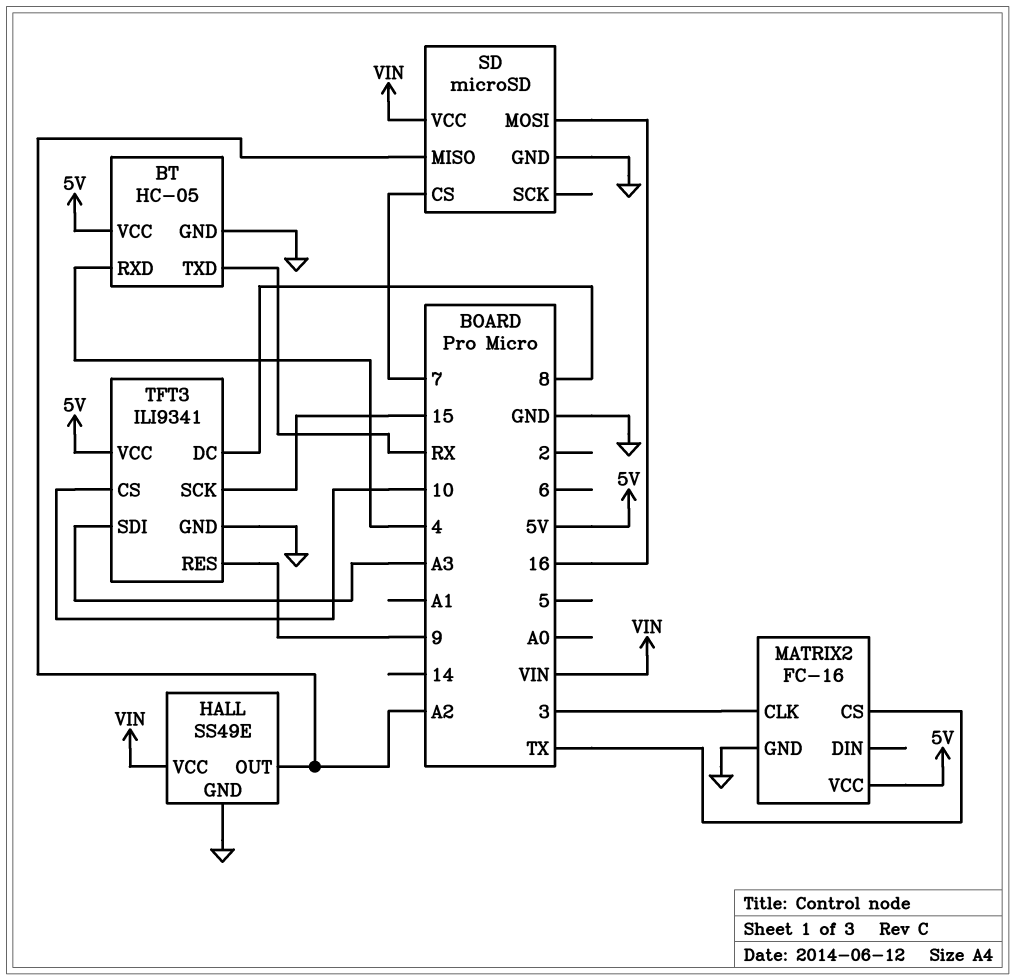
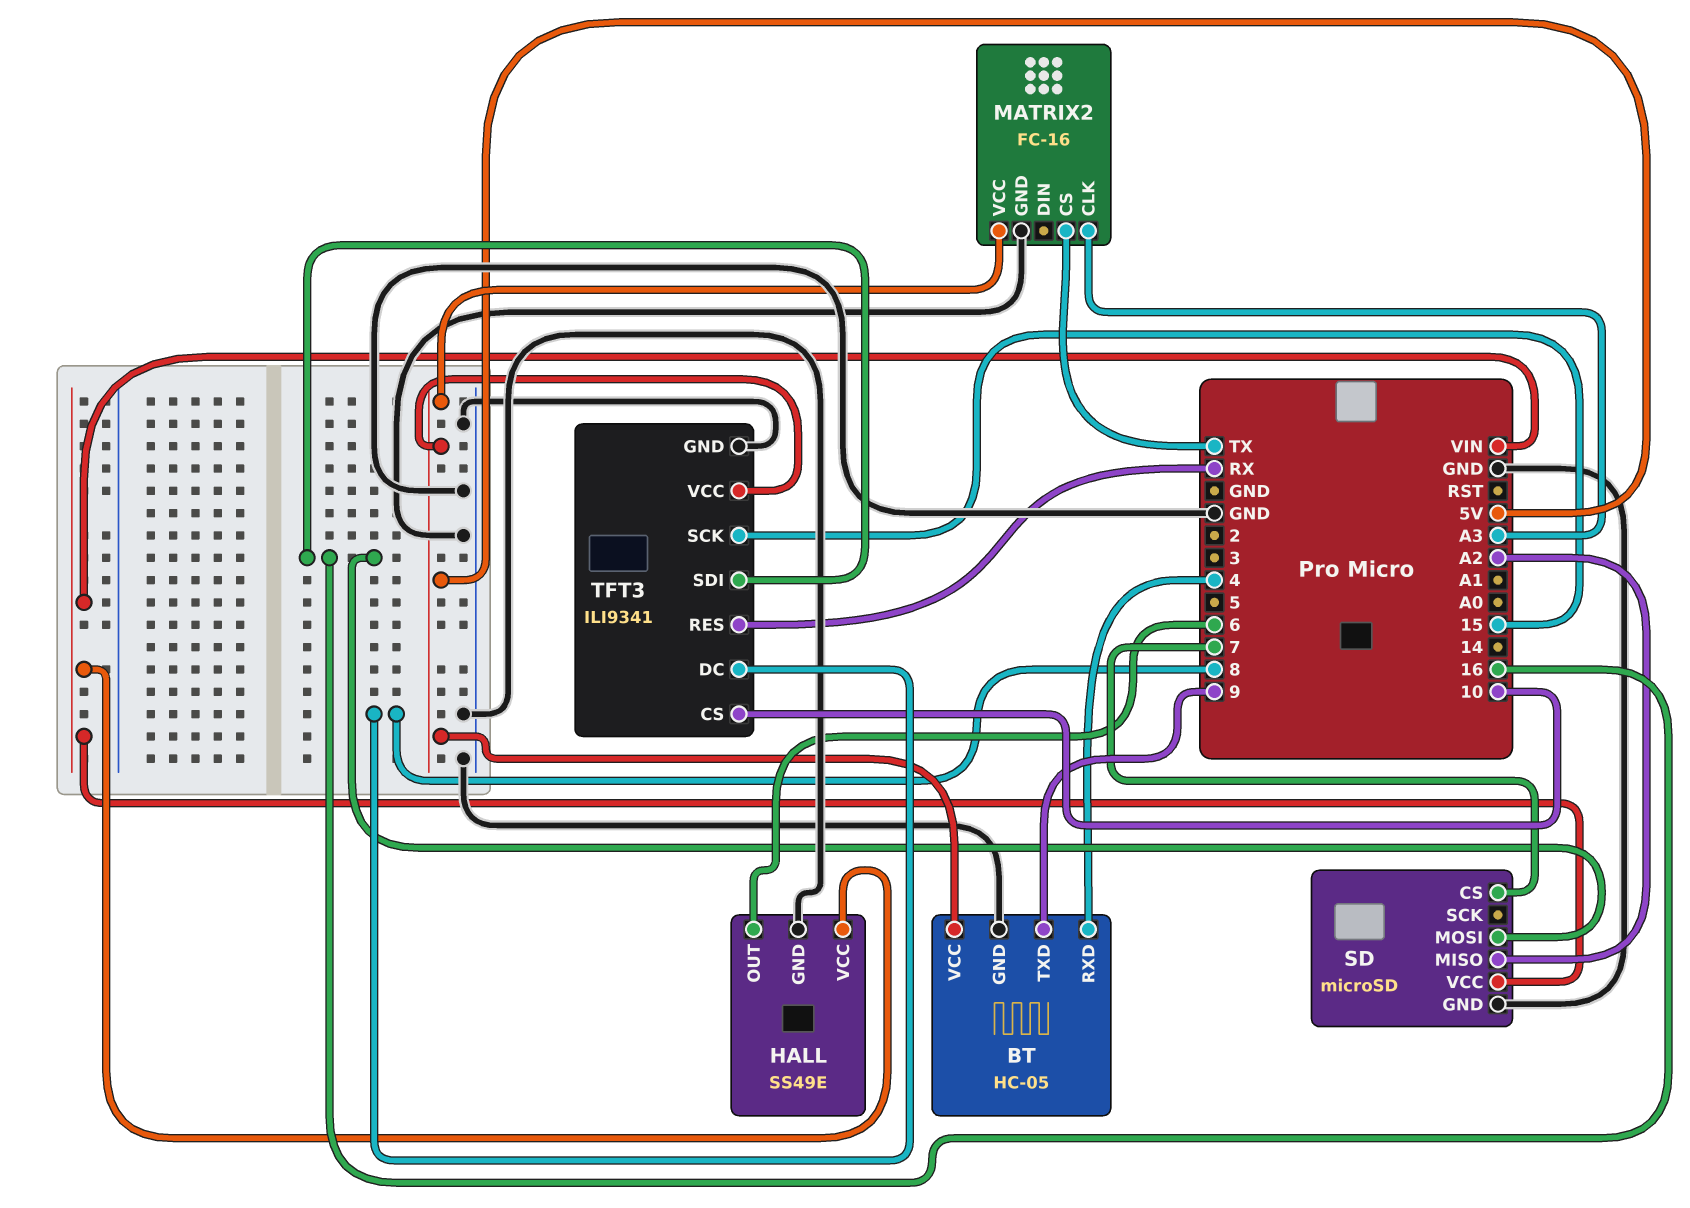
BT pin TXD: RX -> 9
HALL pin OUT: A2 -> 6
MATRIX2 pin CLK: 3 -> A3
TFT3 pin RES: 9 -> RX
TFT3 pin SDI: A3 -> 16

